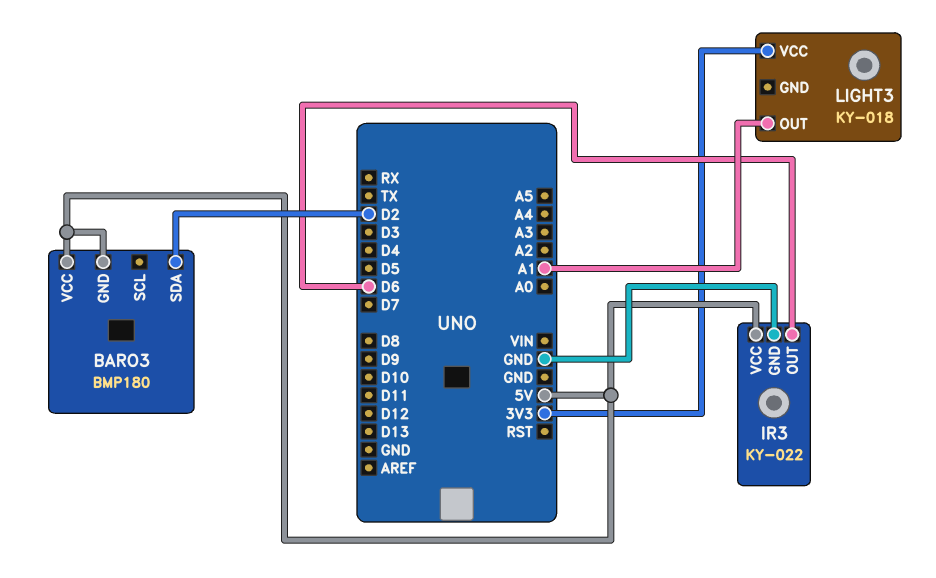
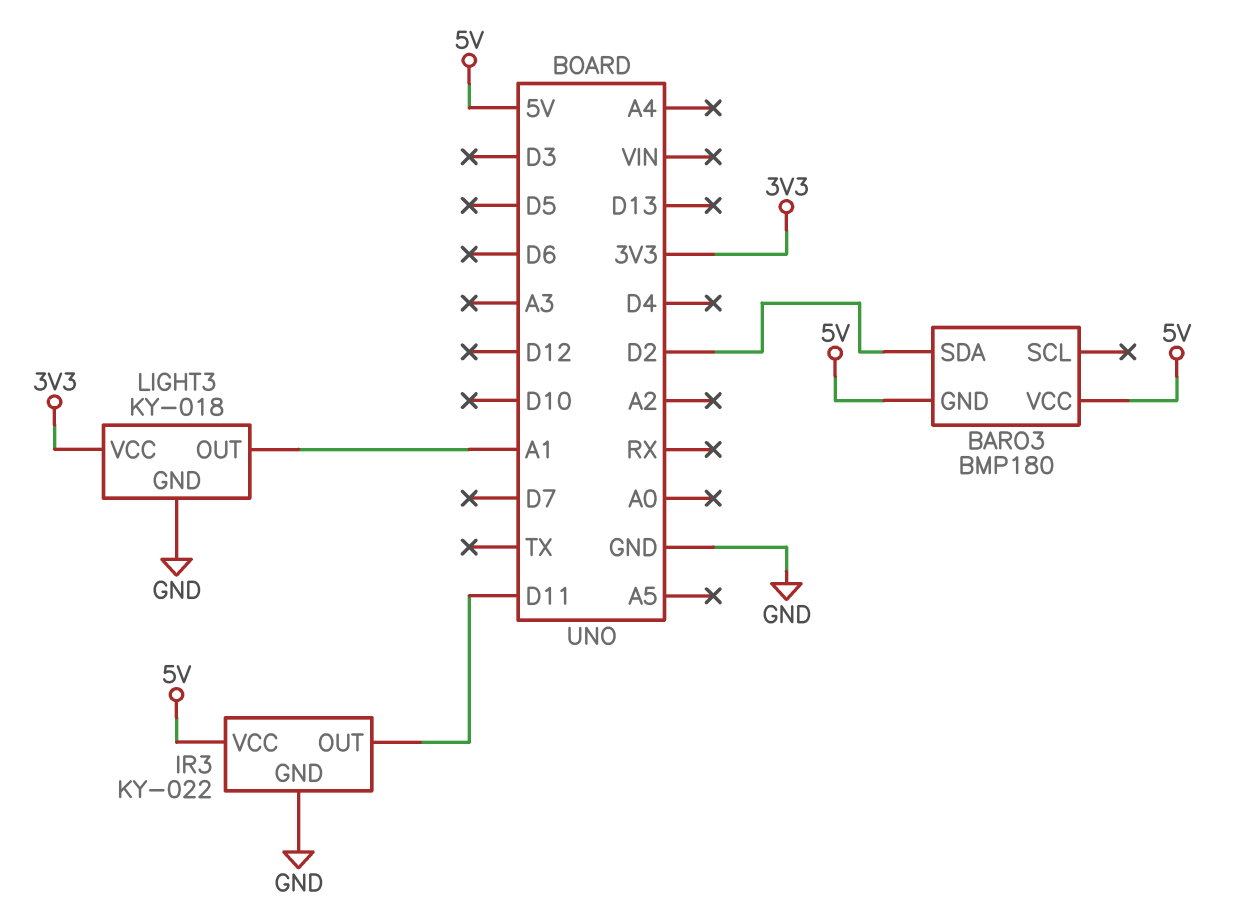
IR3 pin OUT: D6 -> D11
LIGHT3 pin GND: none -> GND

